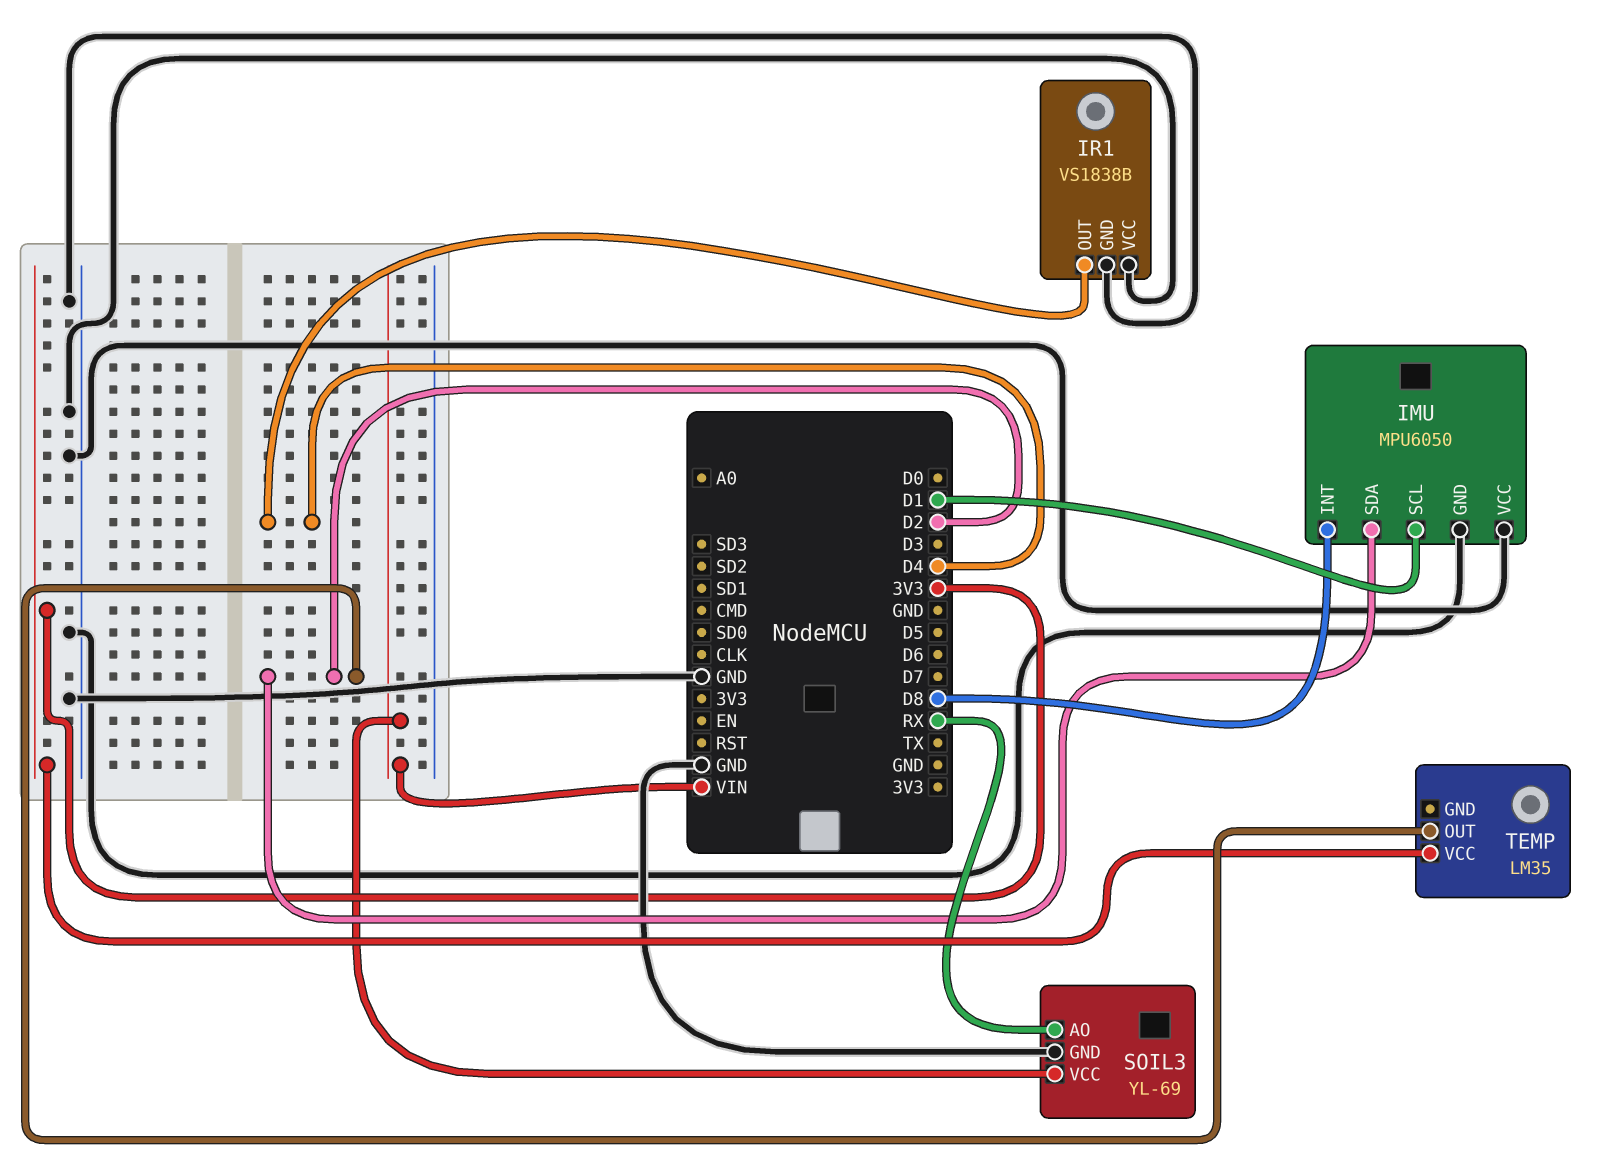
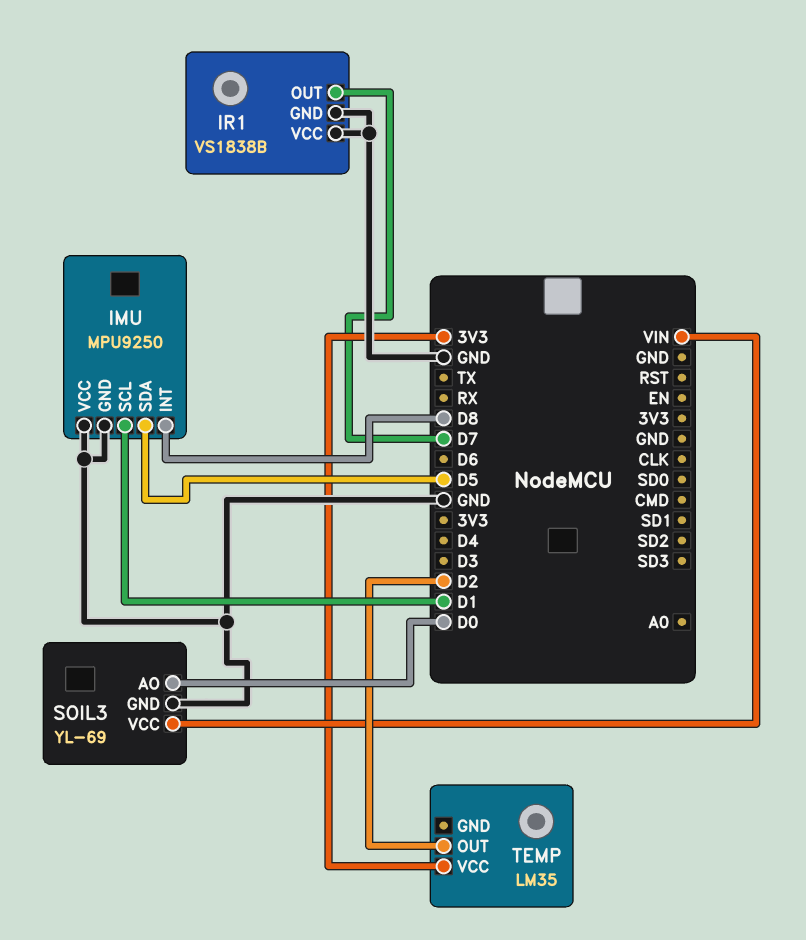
IMU: MPU6050 -> MPU9250
IMU pin SDA: D2 -> D5
IR1 pin OUT: D4 -> D7
SOIL3 pin AO: RX -> D0

